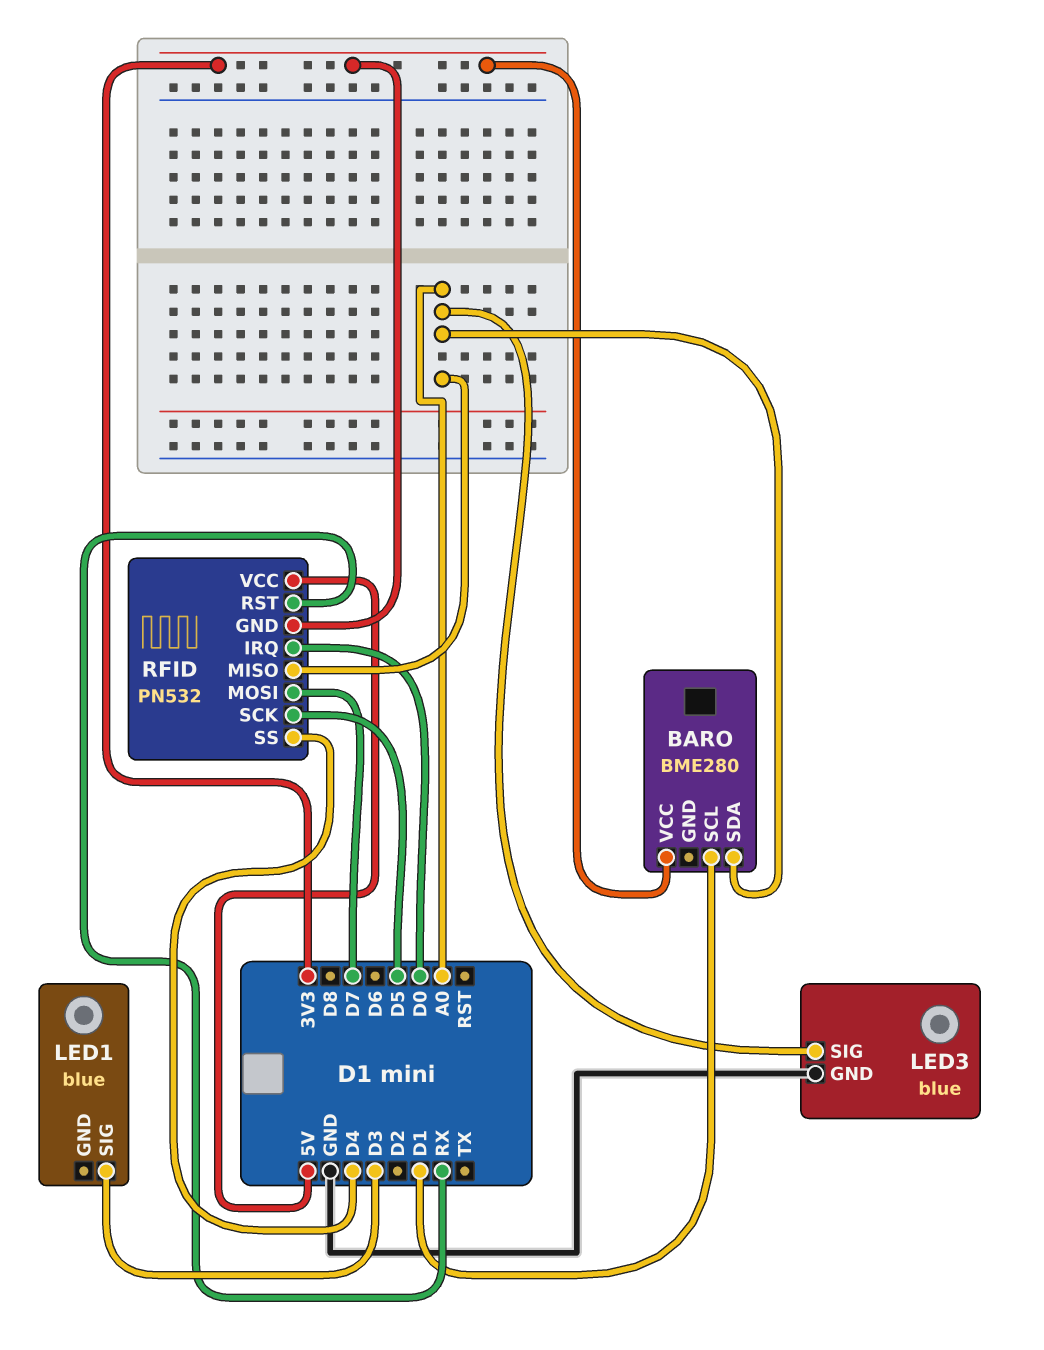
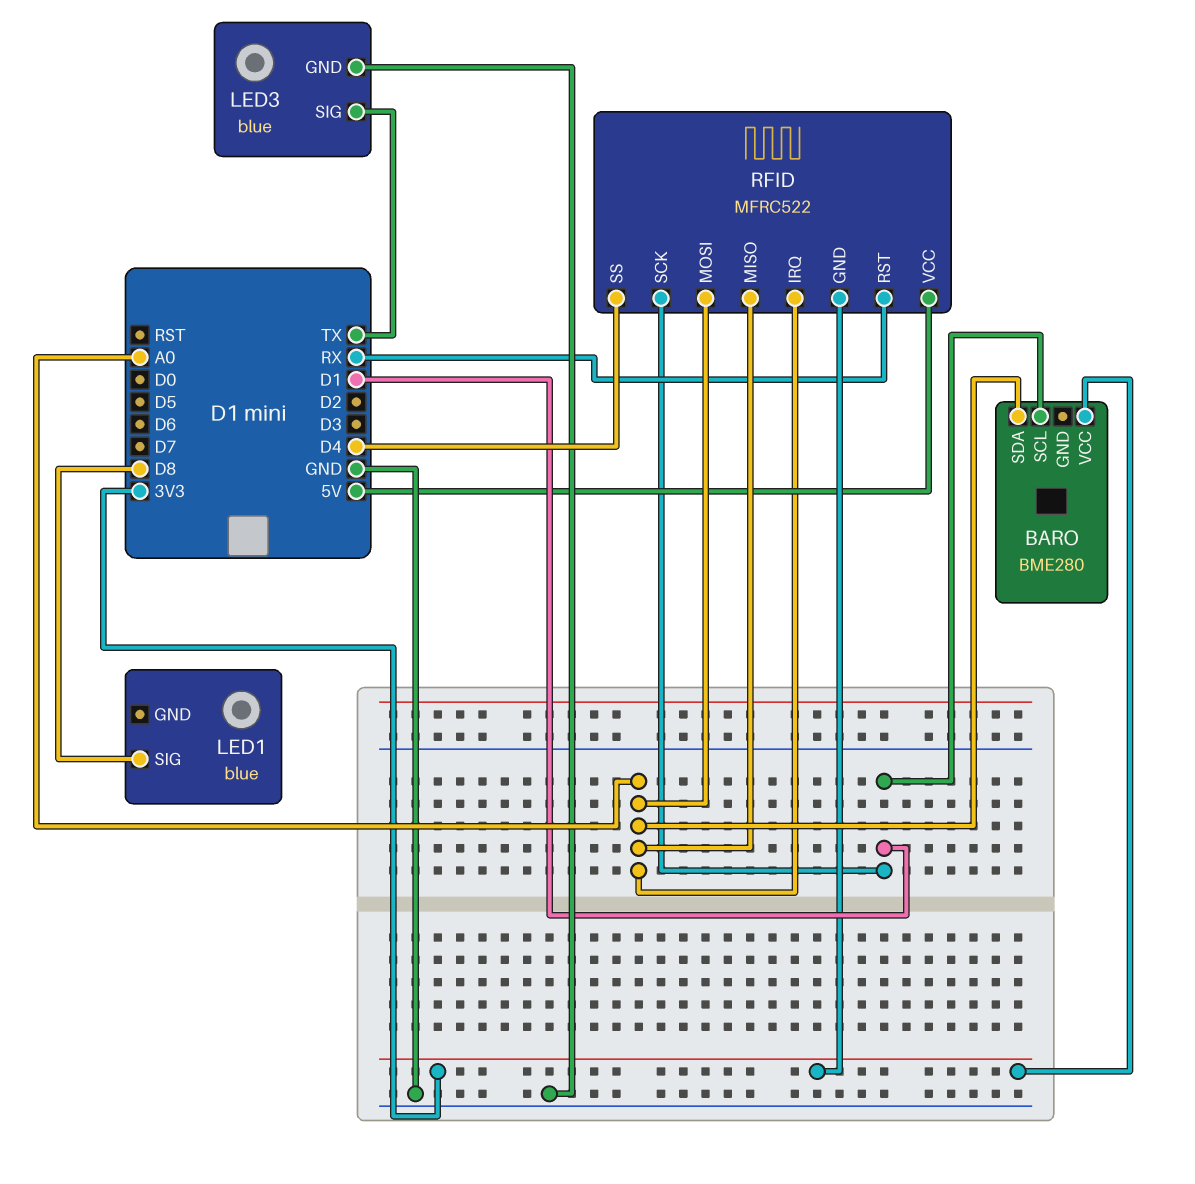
LED1 pin SIG: D3 -> D8
LED3 pin SIG: A0 -> TX
RFID: PN532 -> MFRC522
RFID pin IRQ: D0 -> A0
RFID pin MOSI: D7 -> A0
RFID pin SCK: D5 -> D1

